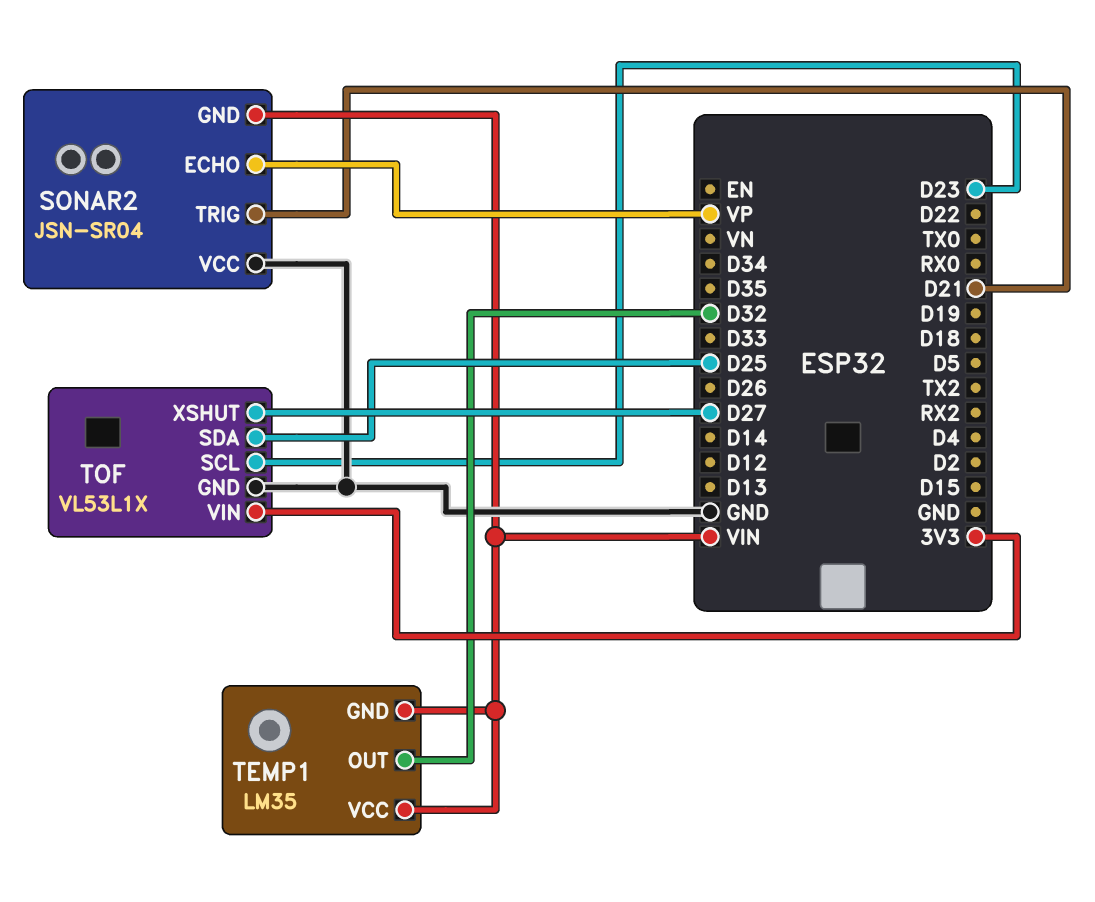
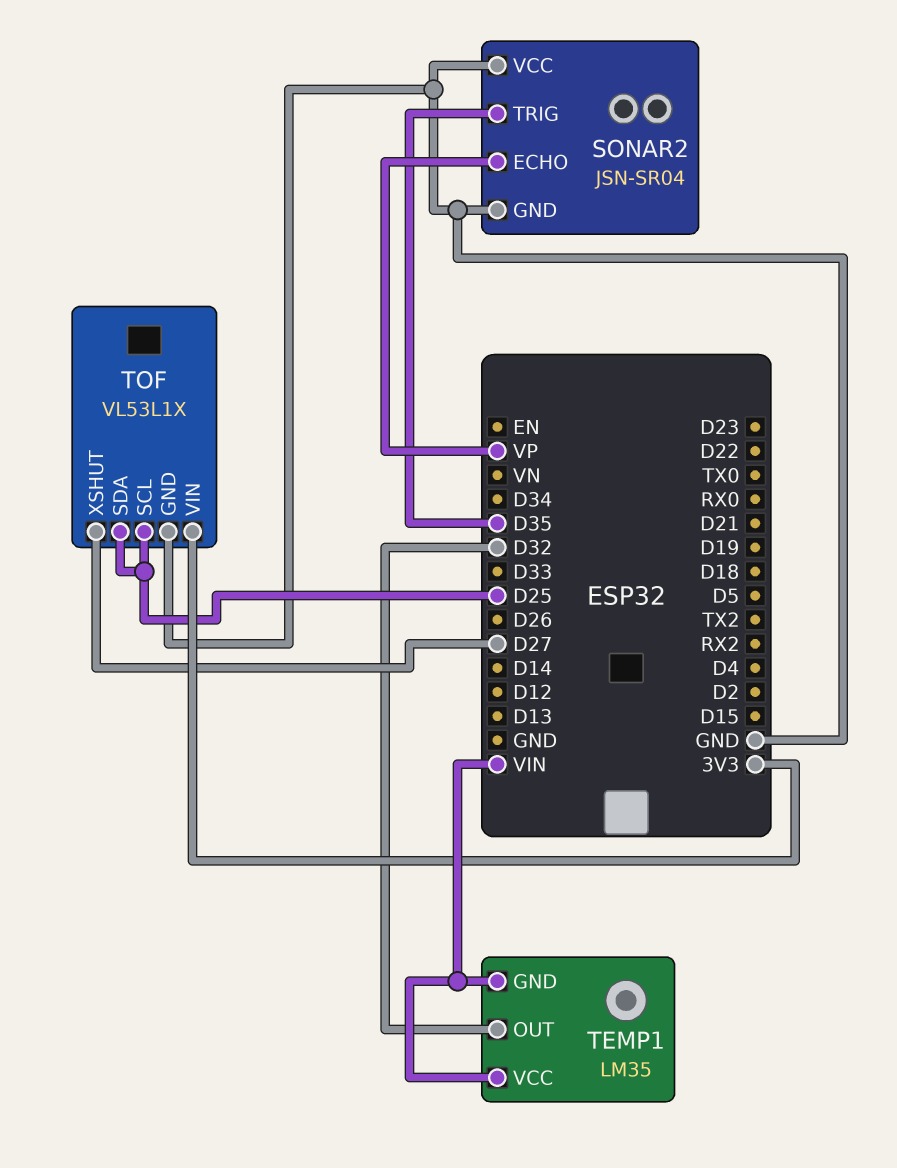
SONAR2 pin GND: VIN -> GND
SONAR2 pin TRIG: D21 -> D35
TOF pin SCL: D23 -> D25

